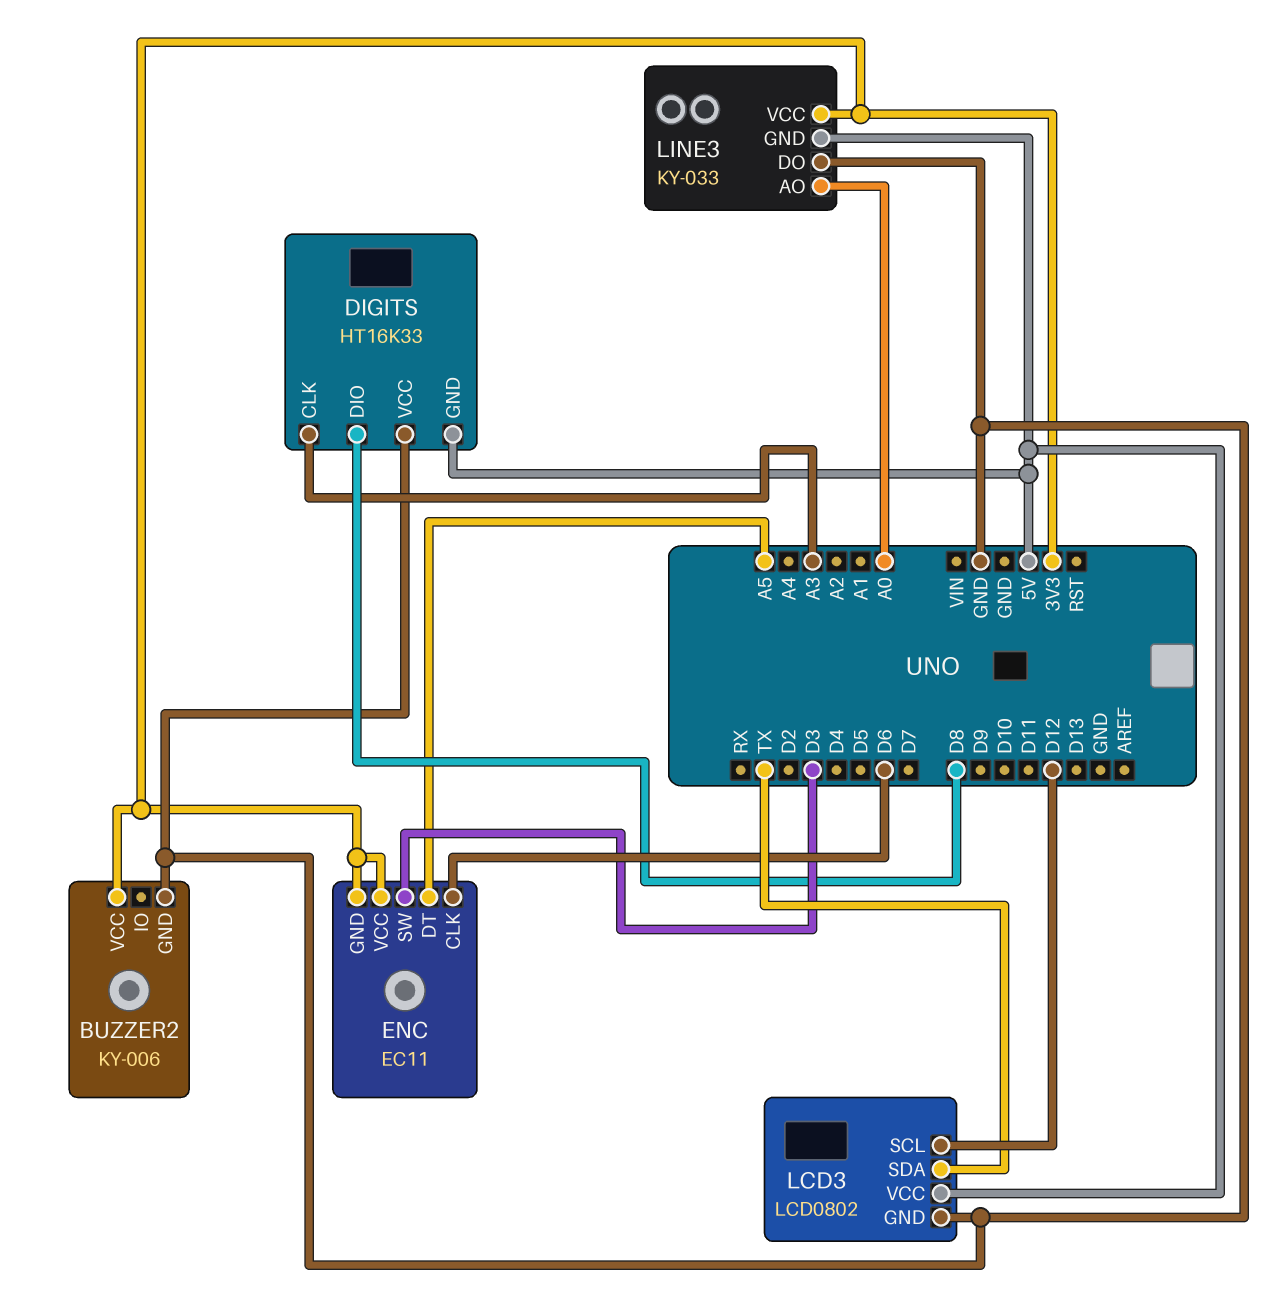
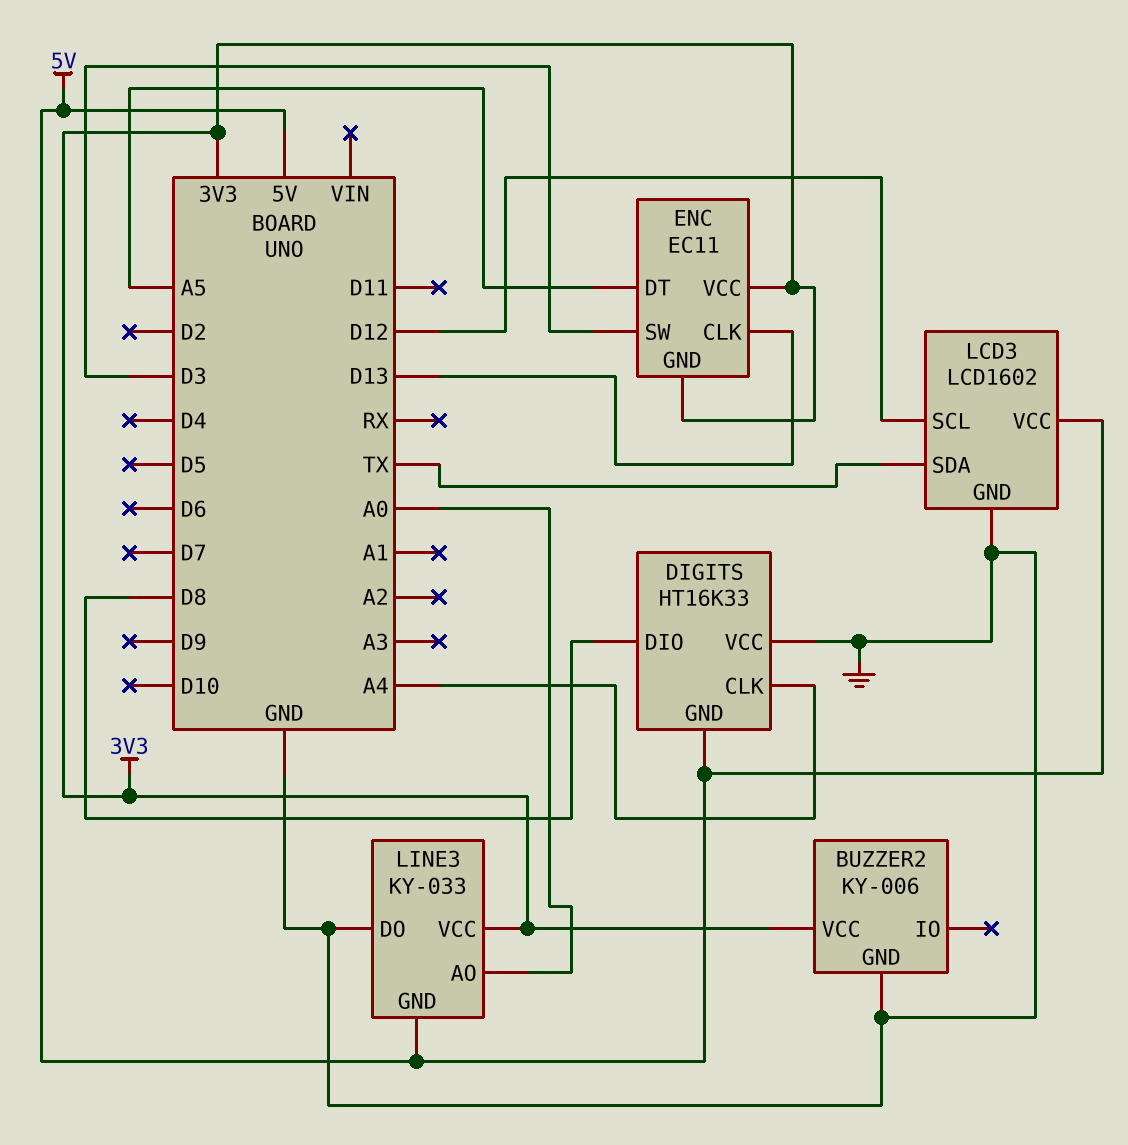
DIGITS pin CLK: A3 -> A4
ENC pin CLK: D6 -> D13
LCD3: LCD0802 -> LCD1602

